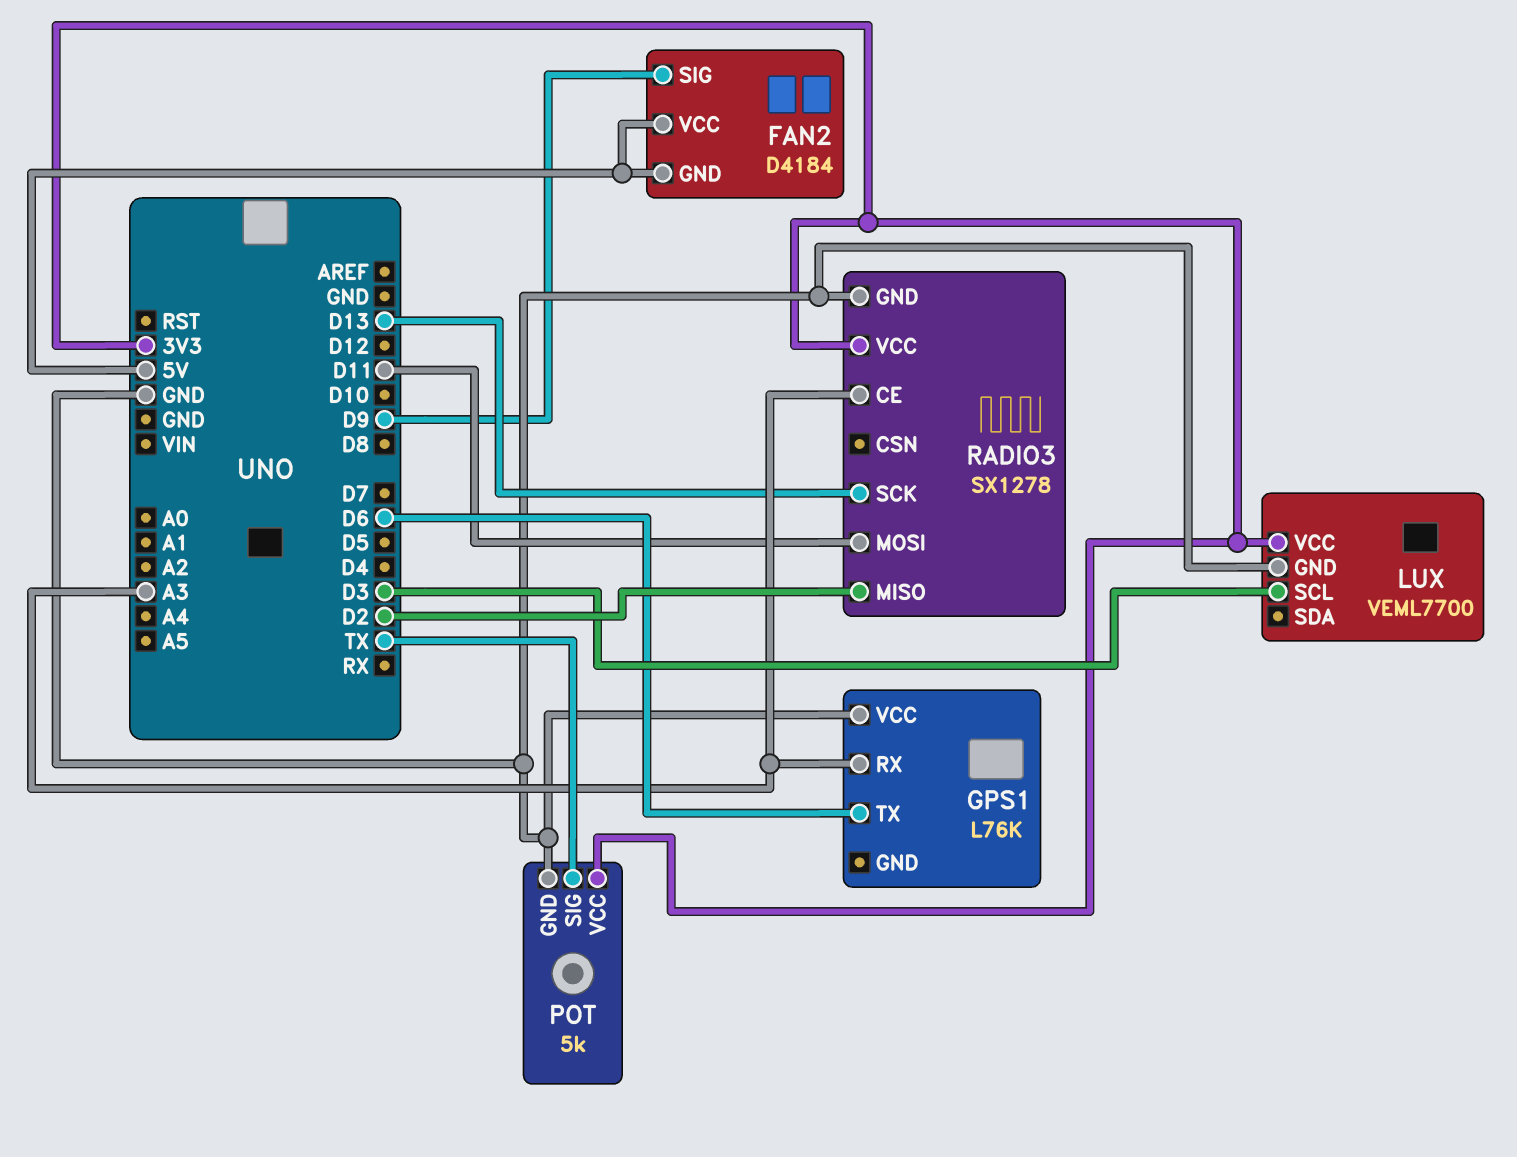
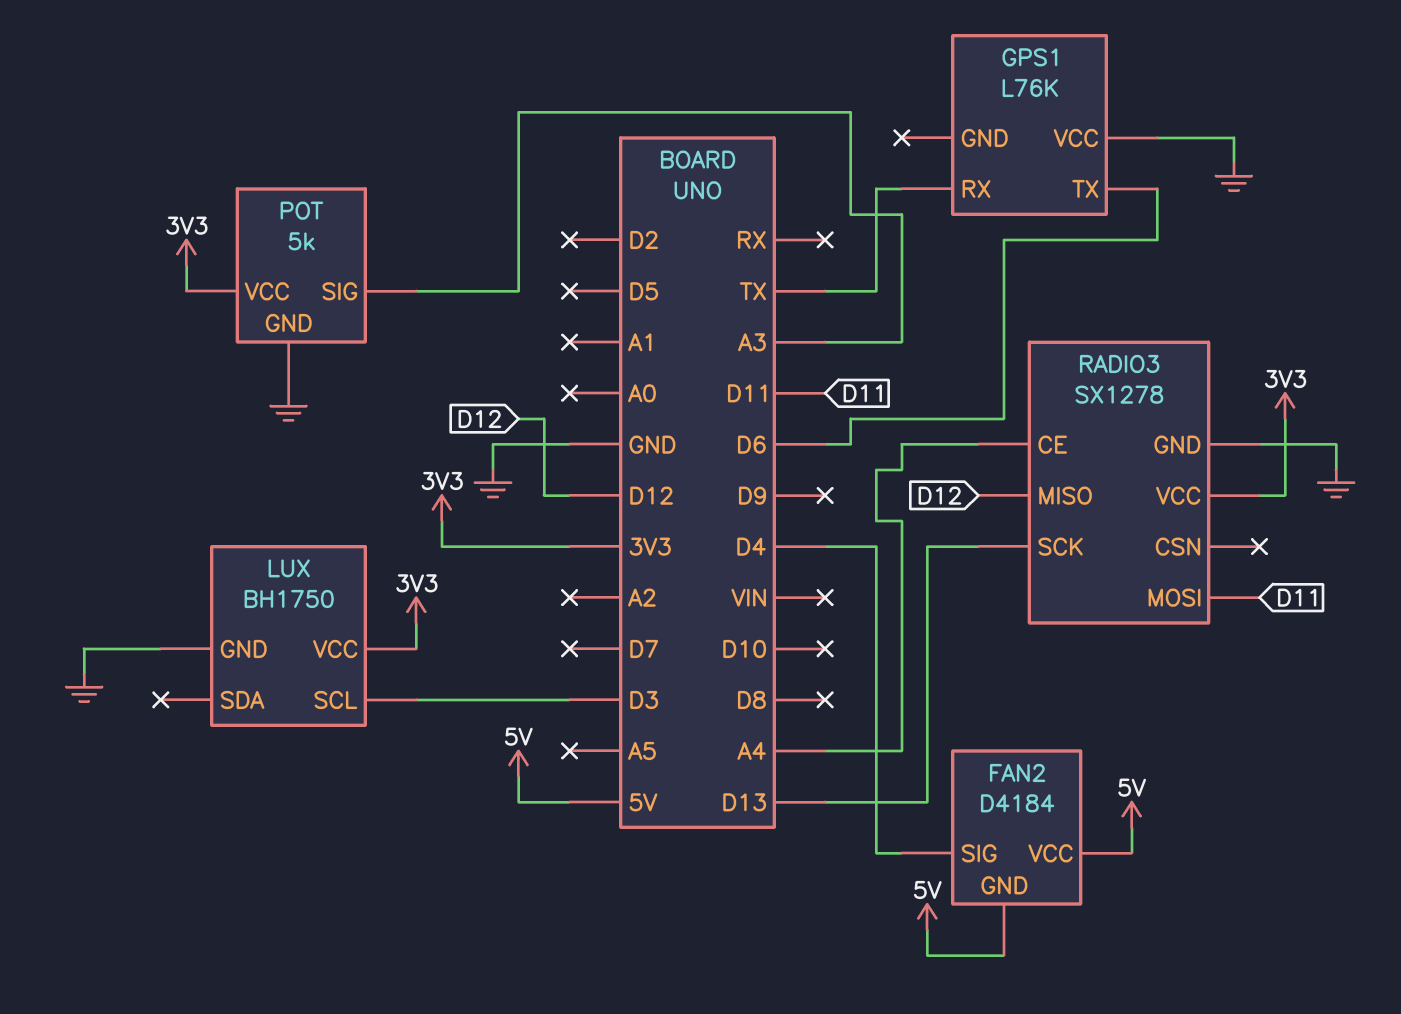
FAN2 pin SIG: D9 -> D4
GPS1 pin RX: A3 -> TX
LUX: VEML7700 -> BH1750
POT pin SIG: TX -> A3
RADIO3 pin CE: A3 -> A4
RADIO3 pin MISO: D2 -> D12

